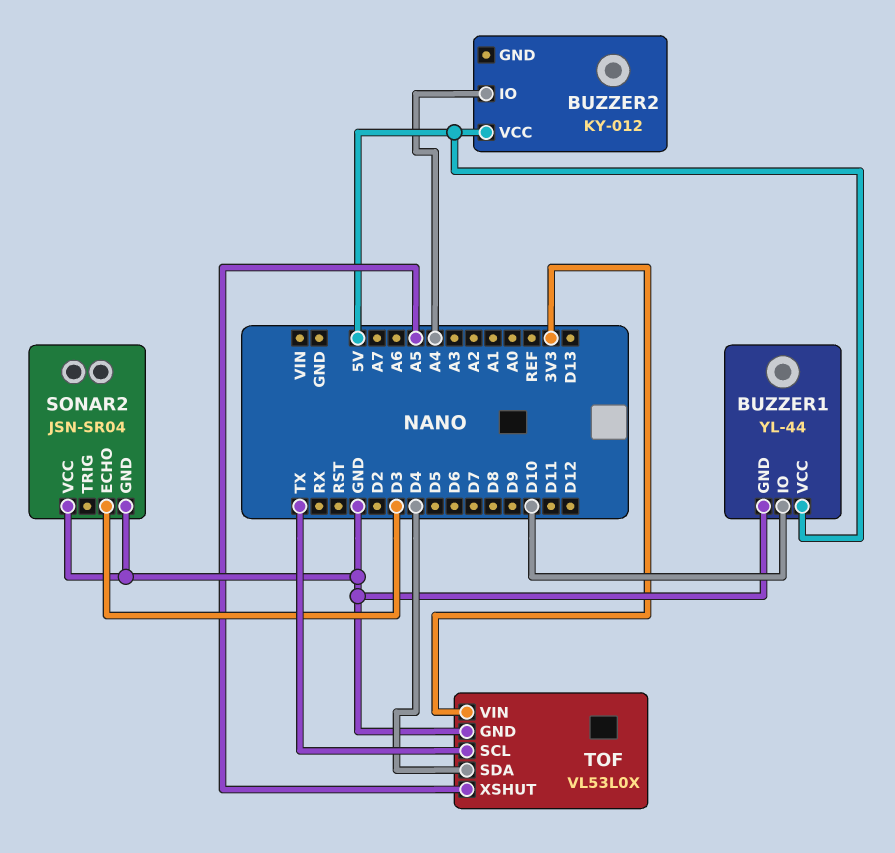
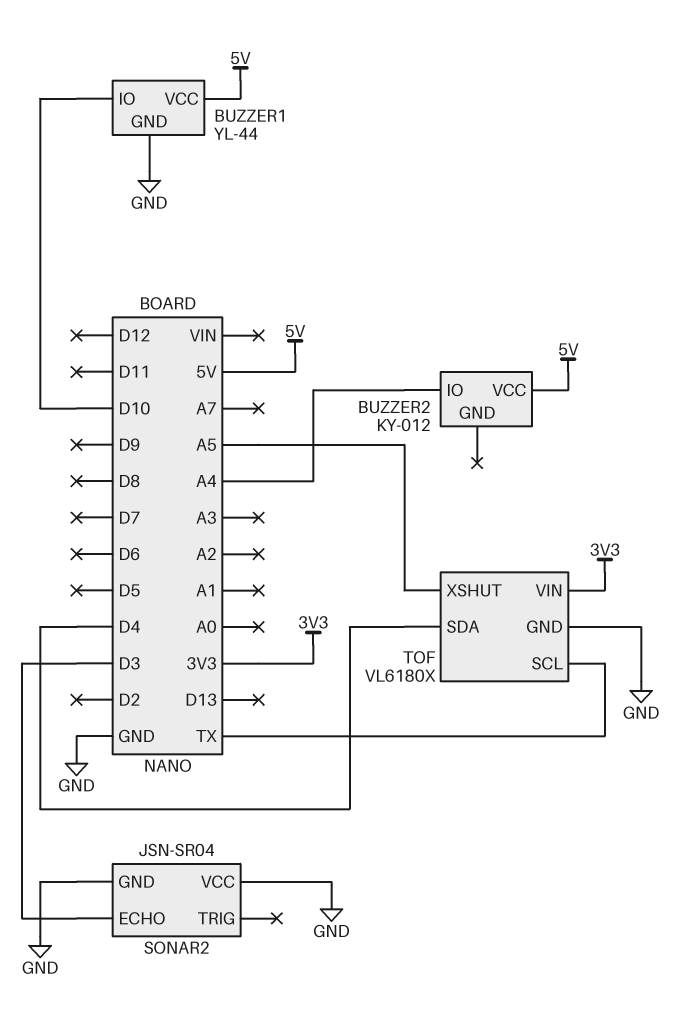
TOF: VL53L0X -> VL6180X

